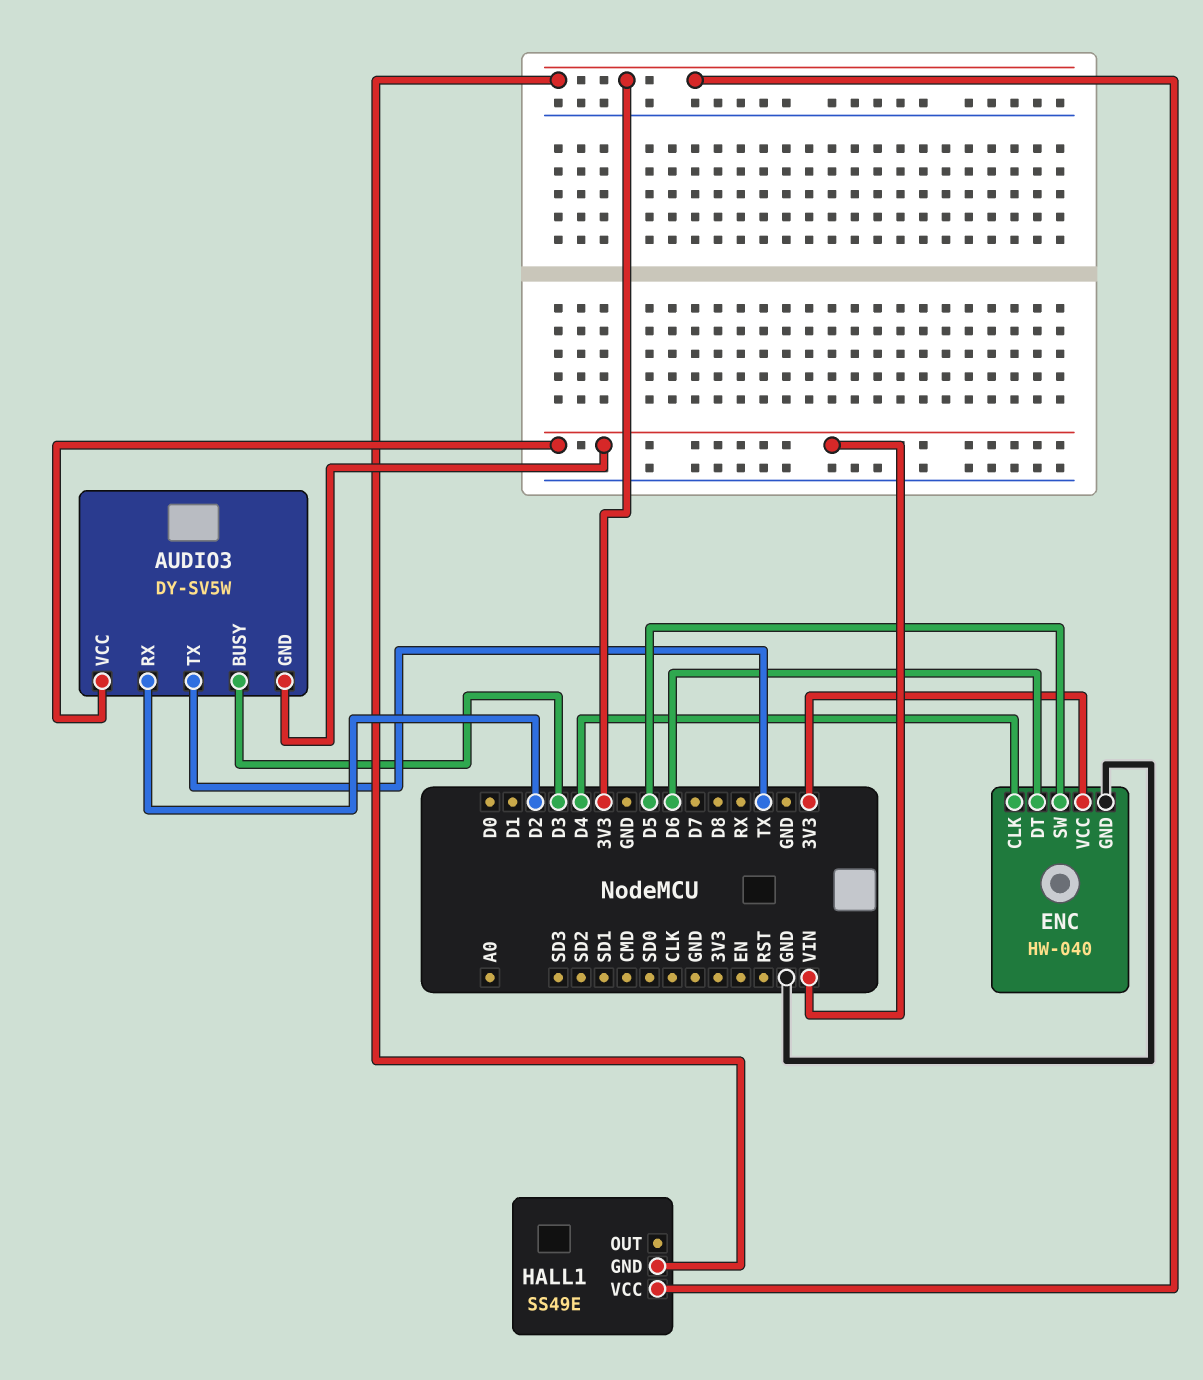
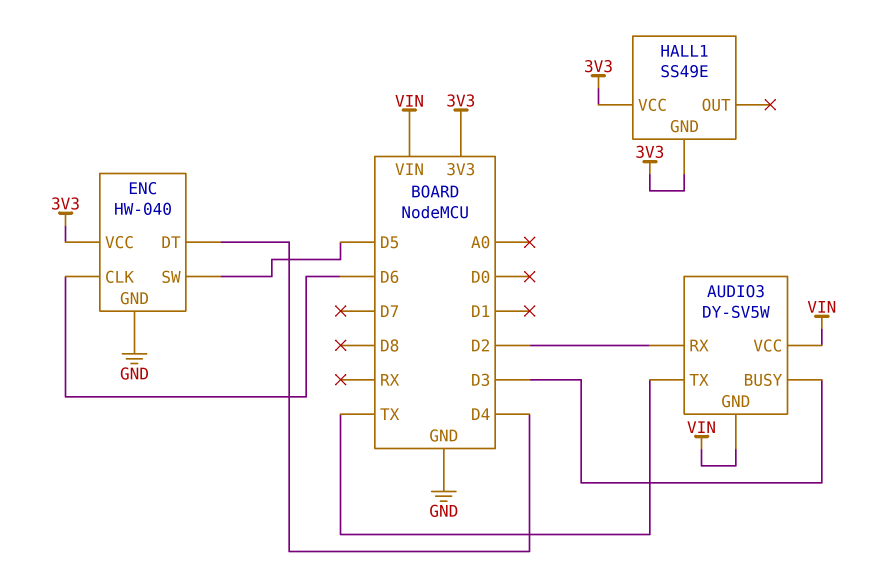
ENC pin CLK: D4 -> D6
ENC pin DT: D6 -> D4

